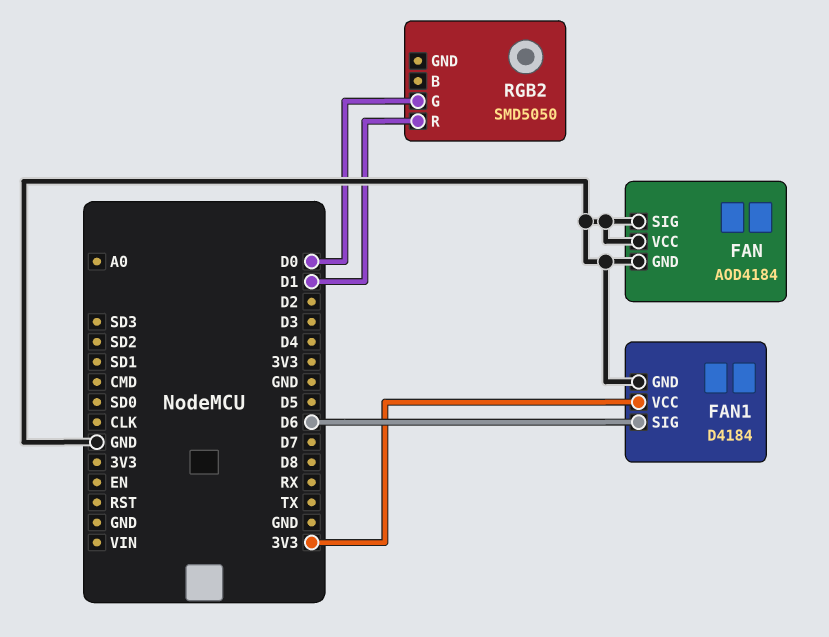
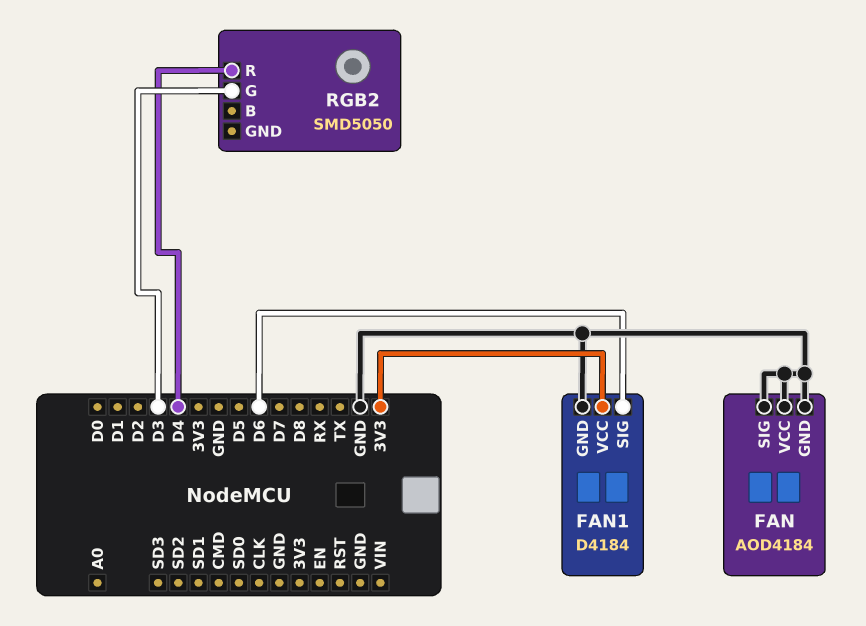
RGB2 pin G: D0 -> D3
RGB2 pin R: D1 -> D4

